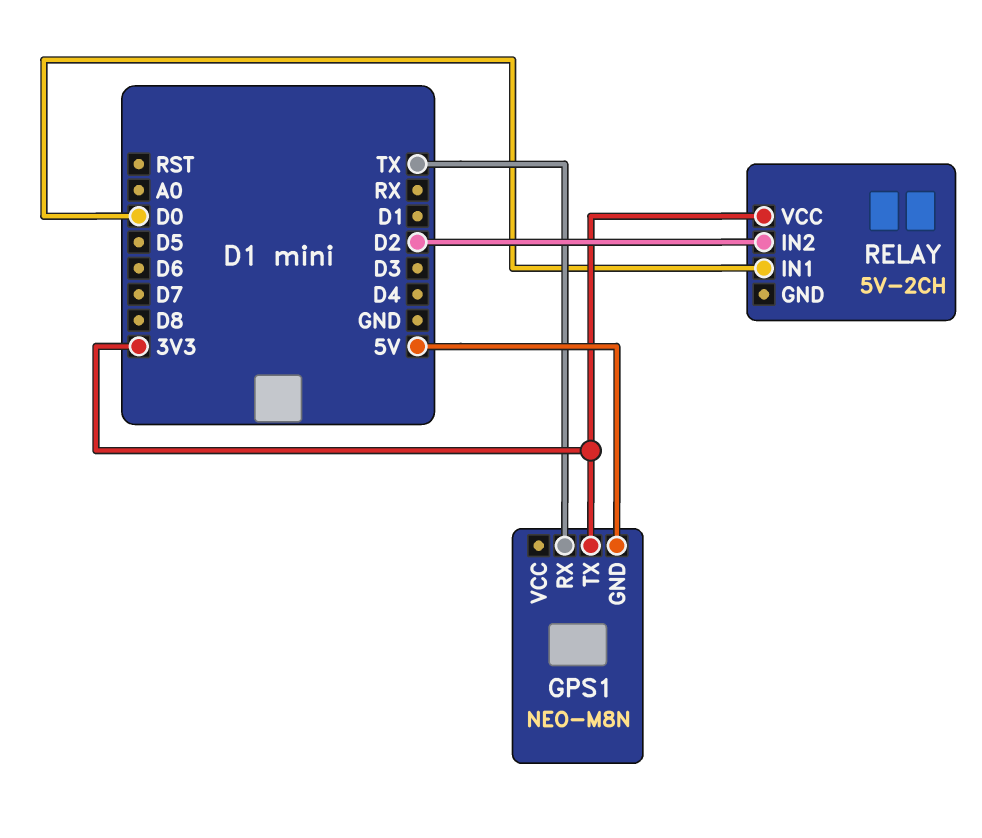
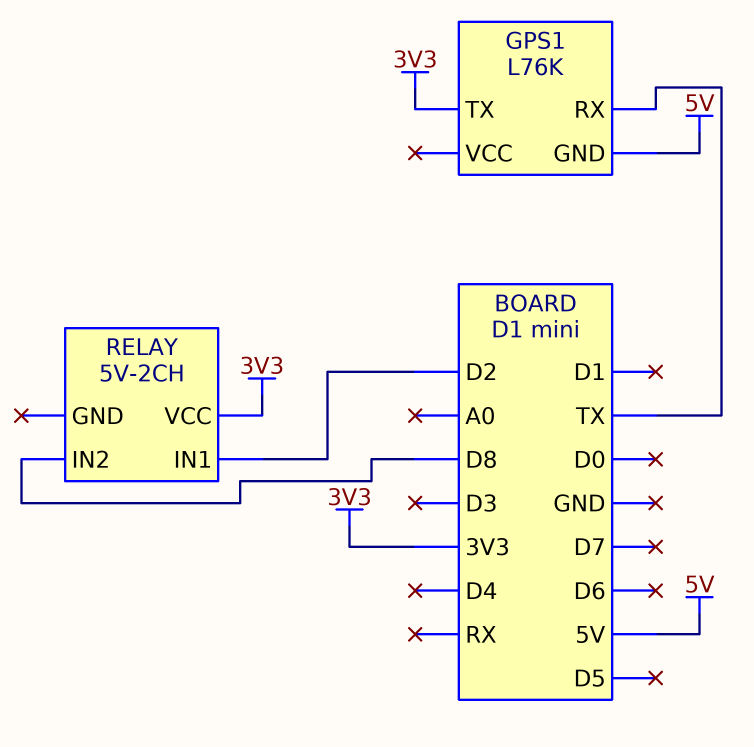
GPS1: NEO-M8N -> L76K
RELAY pin IN1: D0 -> D2
RELAY pin IN2: D2 -> D8

